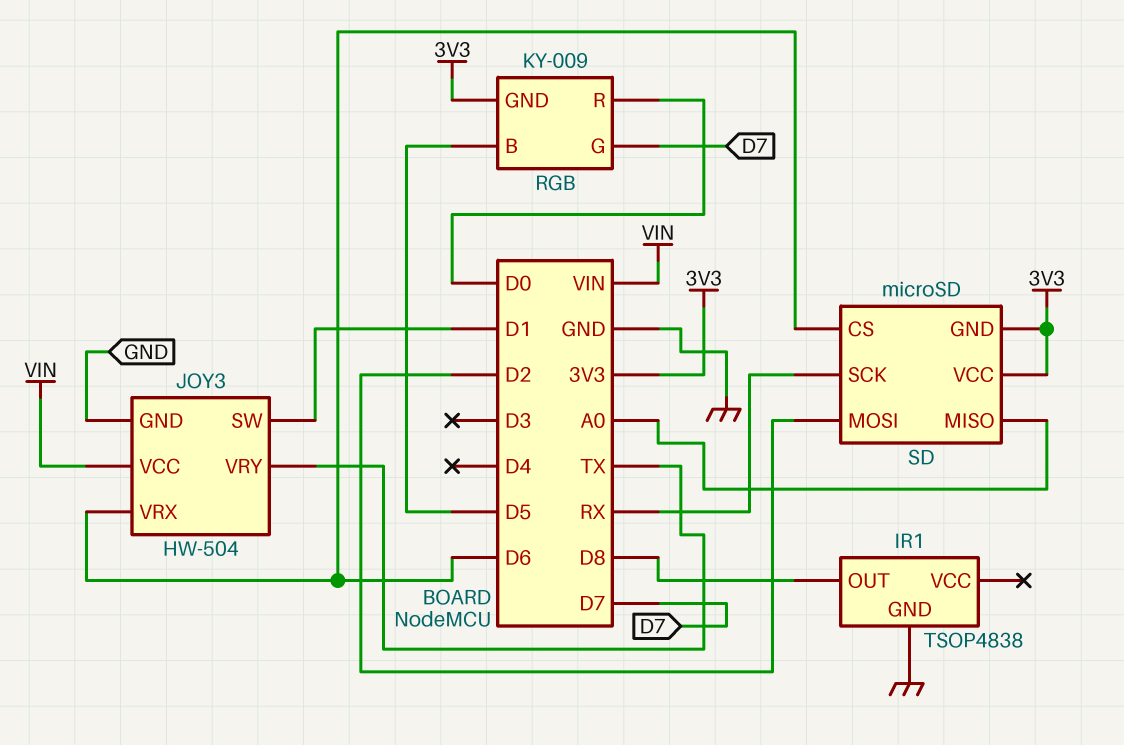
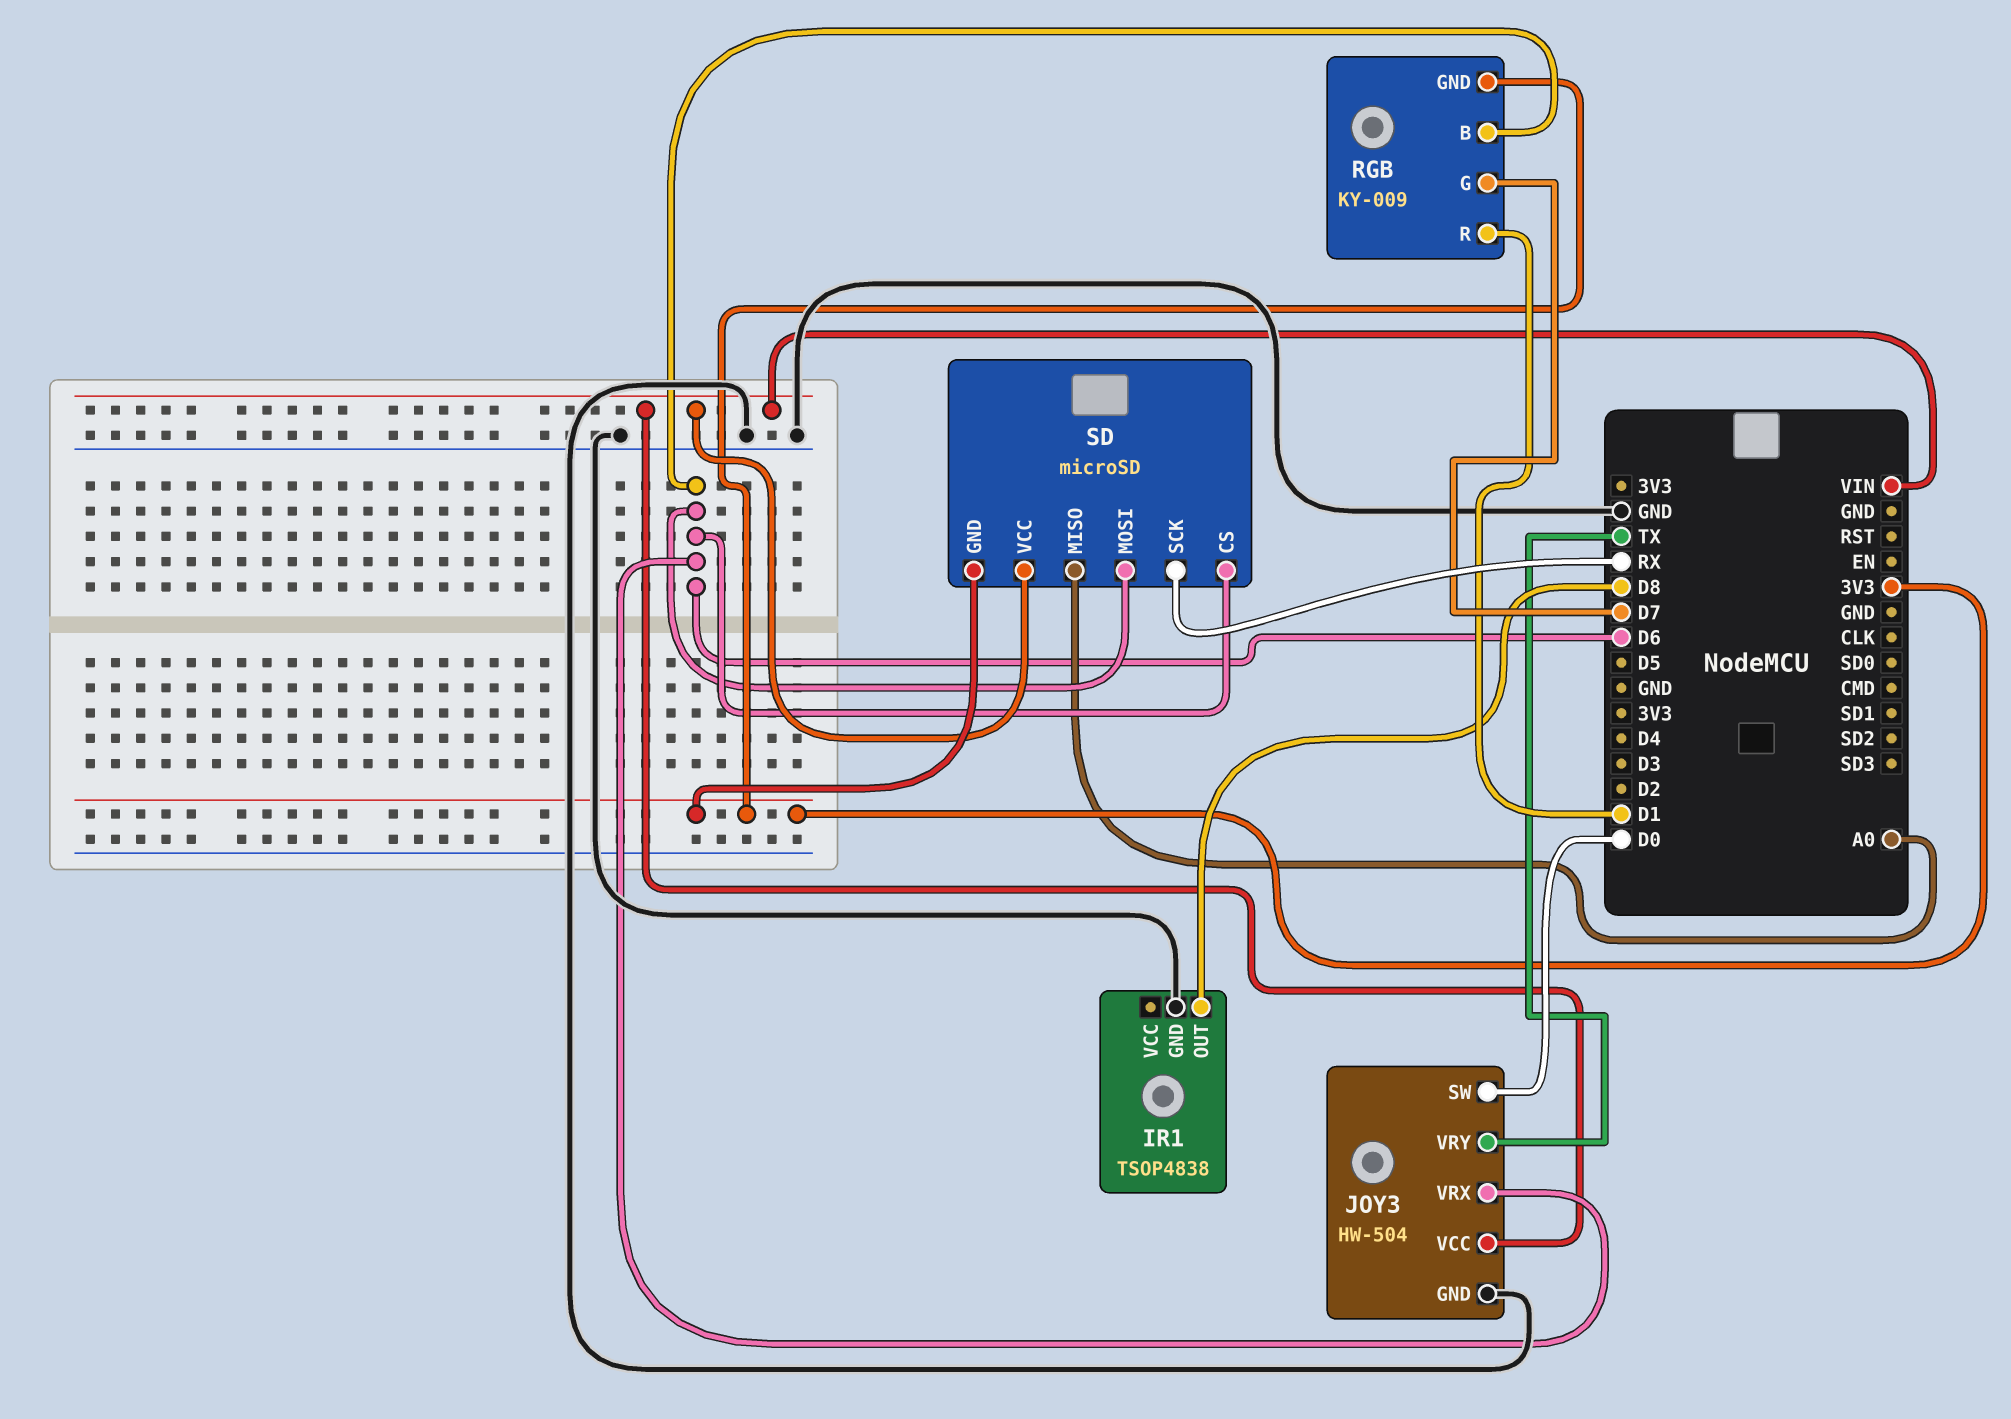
JOY3 pin SW: D1 -> D0
RGB pin B: D5 -> D6
RGB pin R: D0 -> D1
SD pin MOSI: D2 -> D6
SD pin VCC: 3V3 -> VIN

